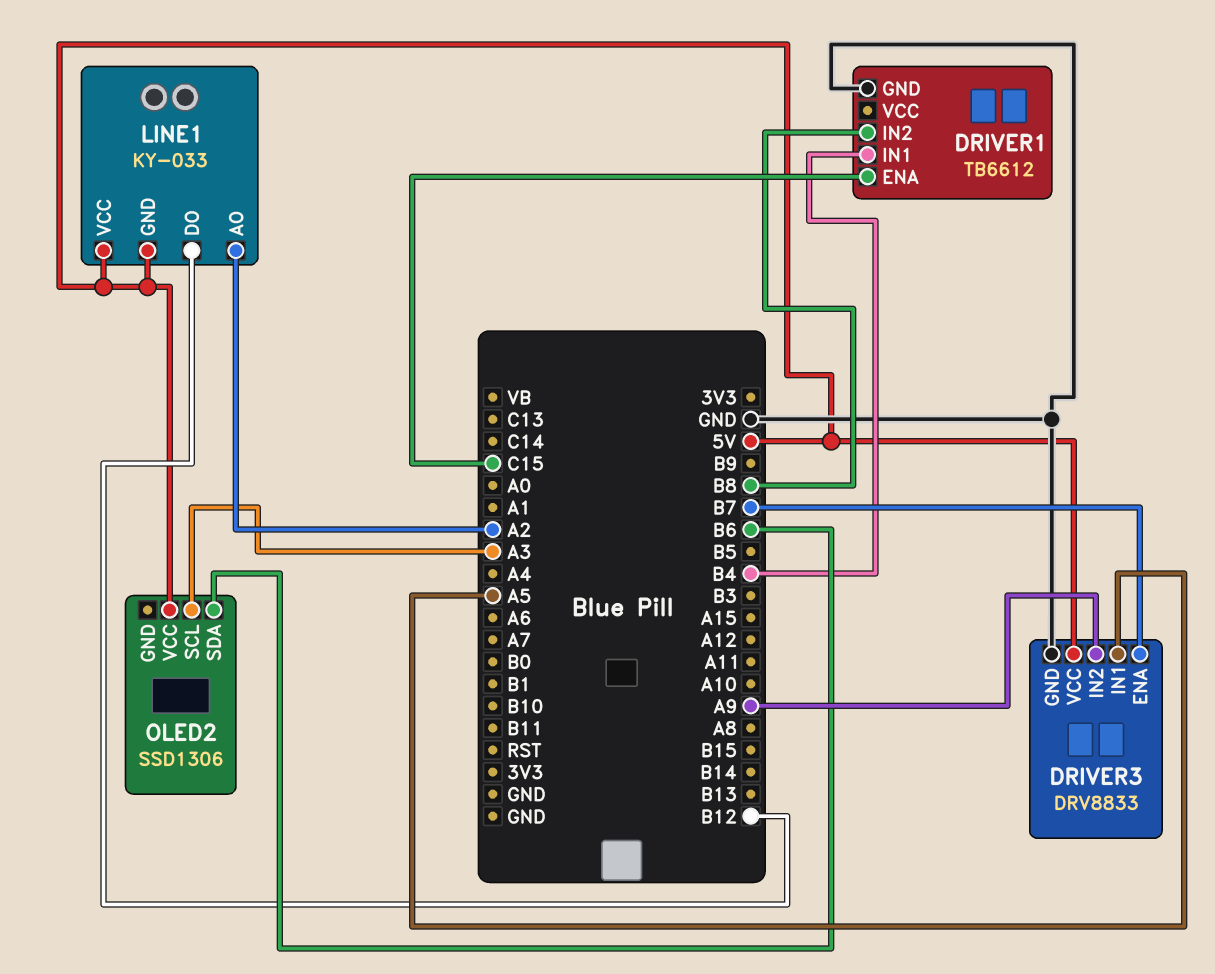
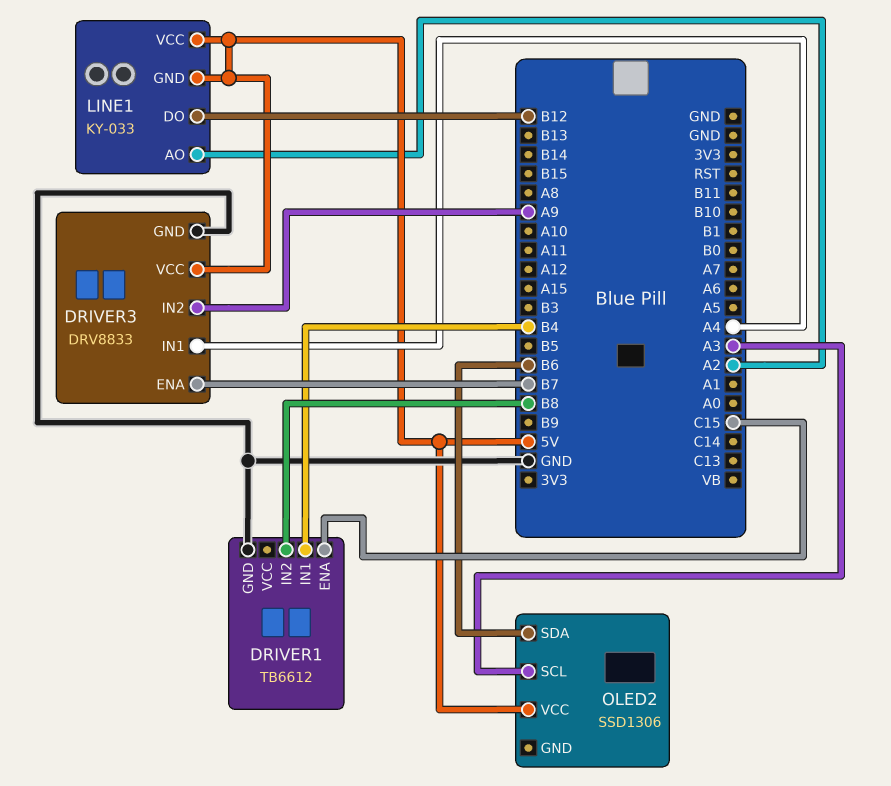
DRIVER3 pin IN1: A5 -> A4

